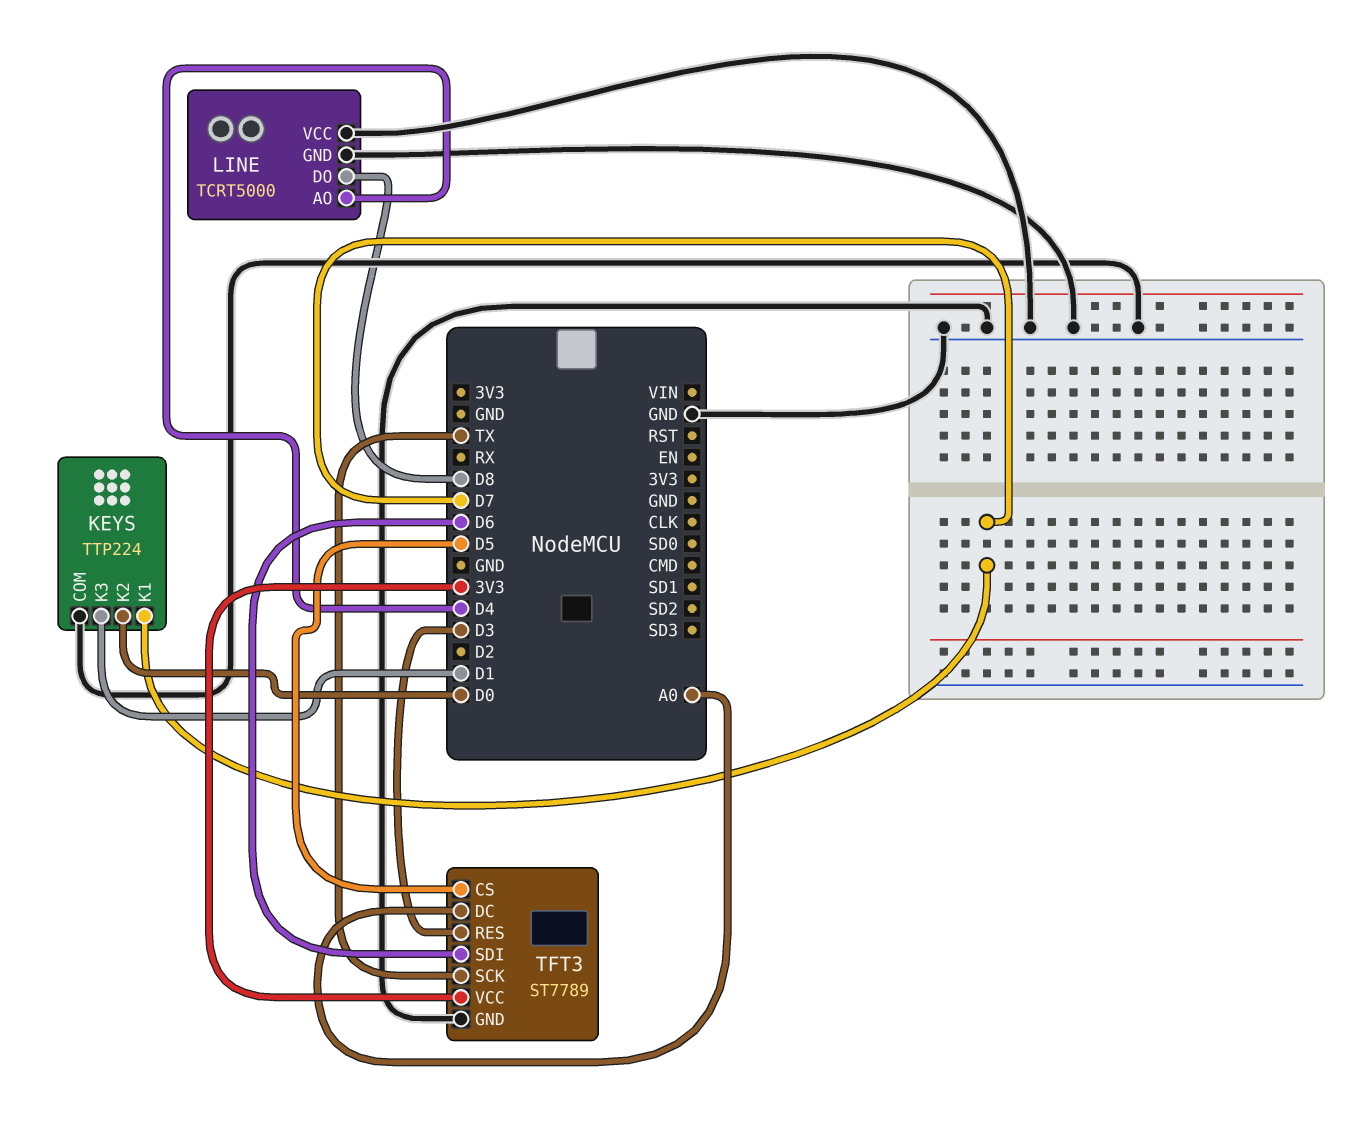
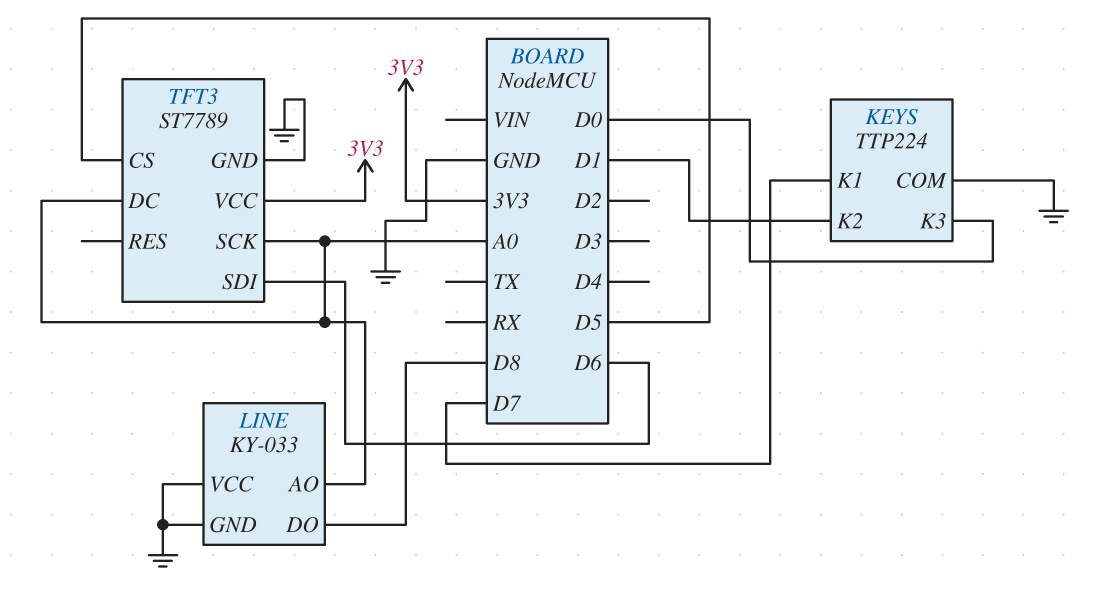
KEYS pin K2: D0 -> D1
KEYS pin K3: D1 -> D0
LINE: TCRT5000 -> KY-033
LINE pin AO: D4 -> A0
TFT3 pin RES: D3 -> none
TFT3 pin SCK: TX -> A0

